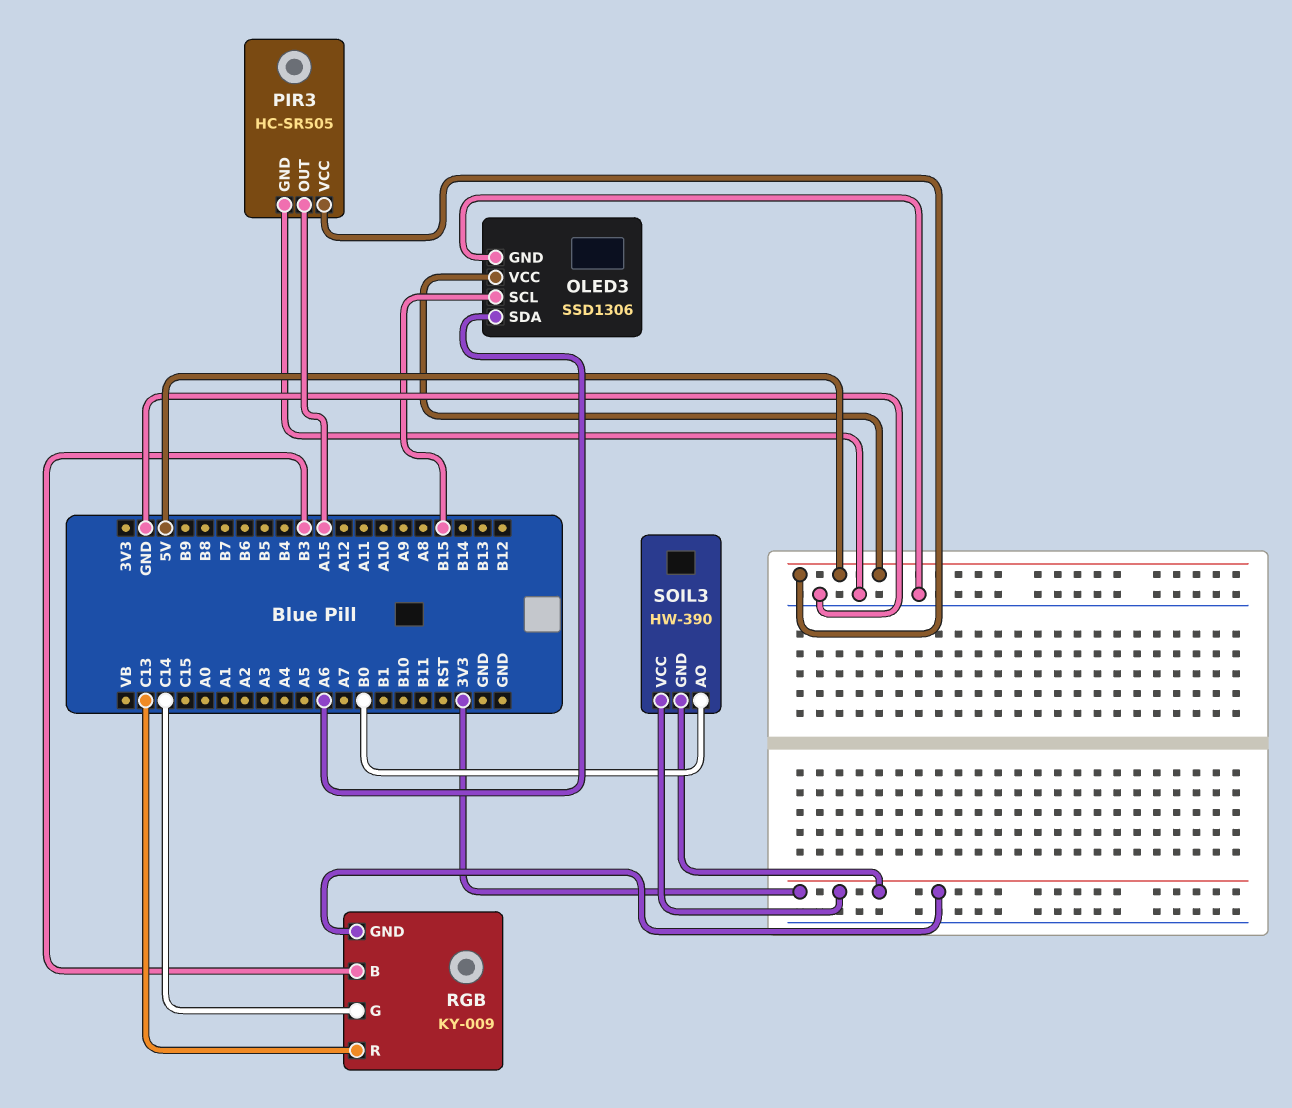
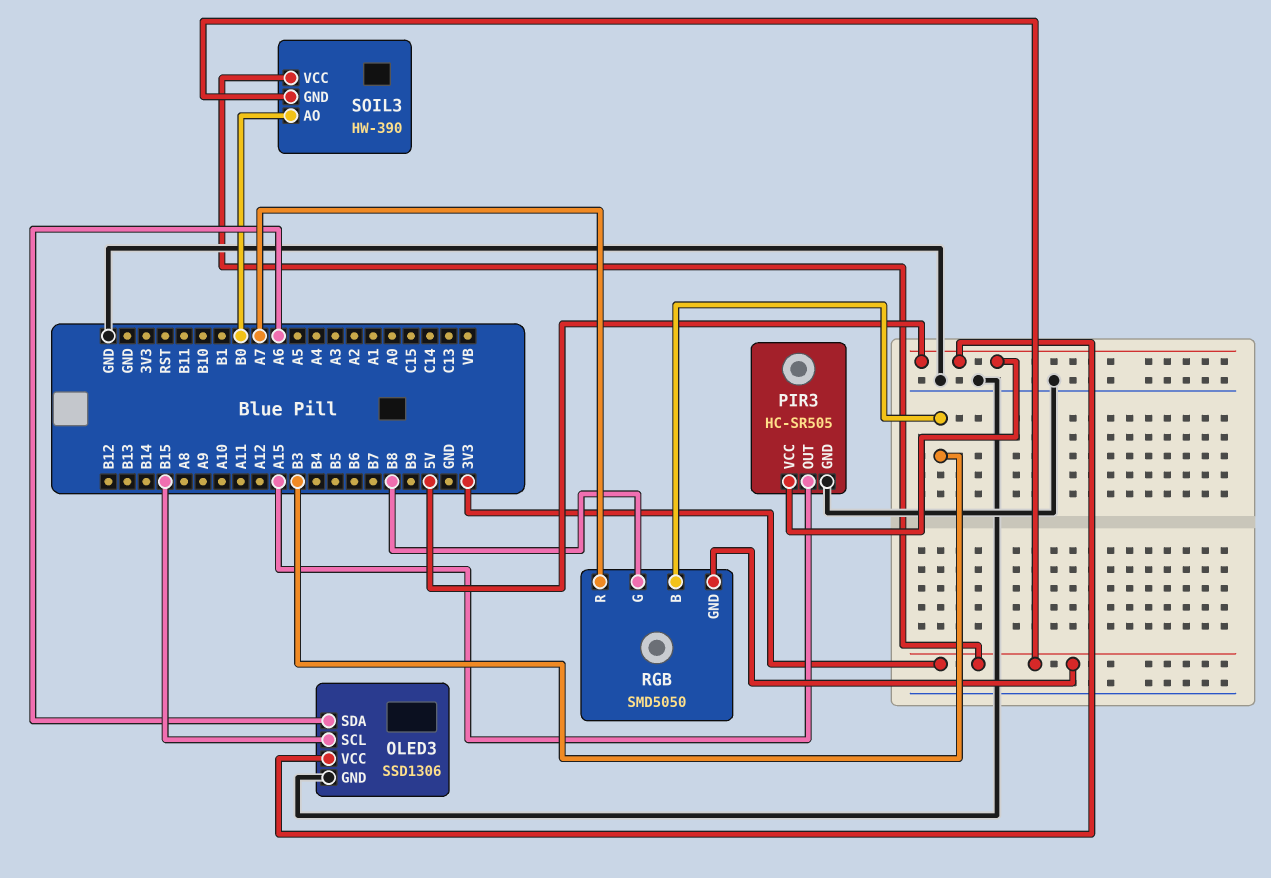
RGB: KY-009 -> SMD5050
RGB pin G: C14 -> B8
RGB pin R: C13 -> A7

